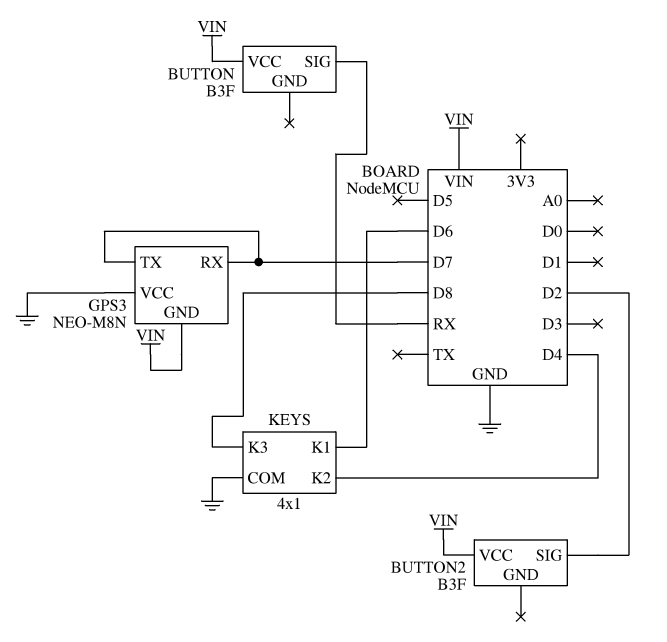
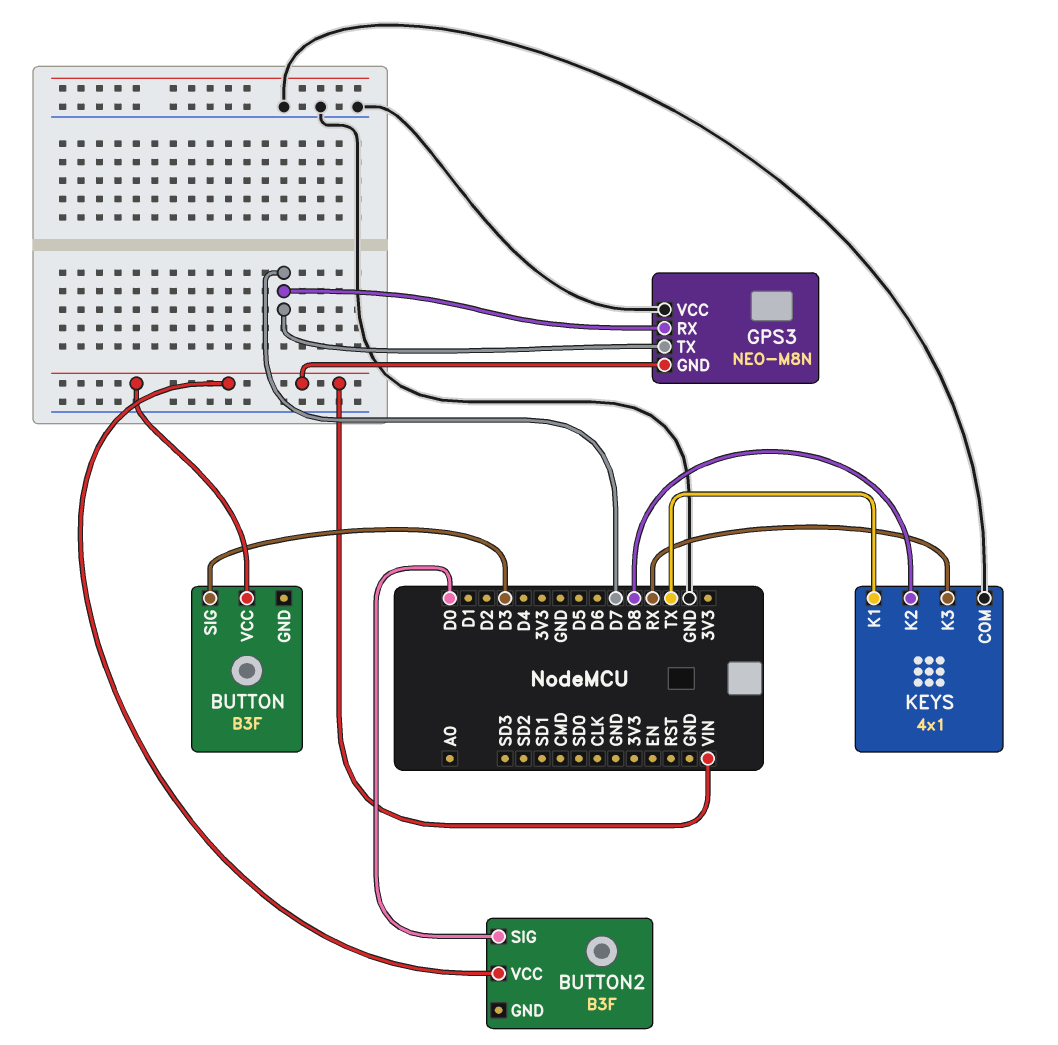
BUTTON pin SIG: RX -> D3
BUTTON2 pin SIG: D2 -> D0
KEYS pin K1: D6 -> TX
KEYS pin K2: D4 -> D8
KEYS pin K3: D8 -> RX

